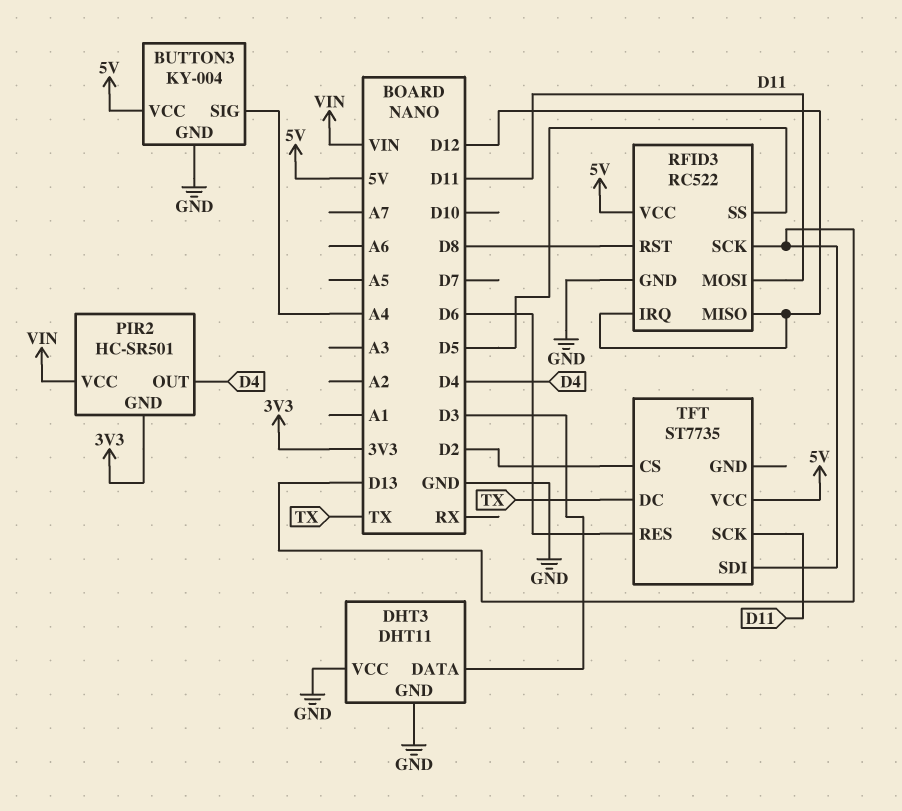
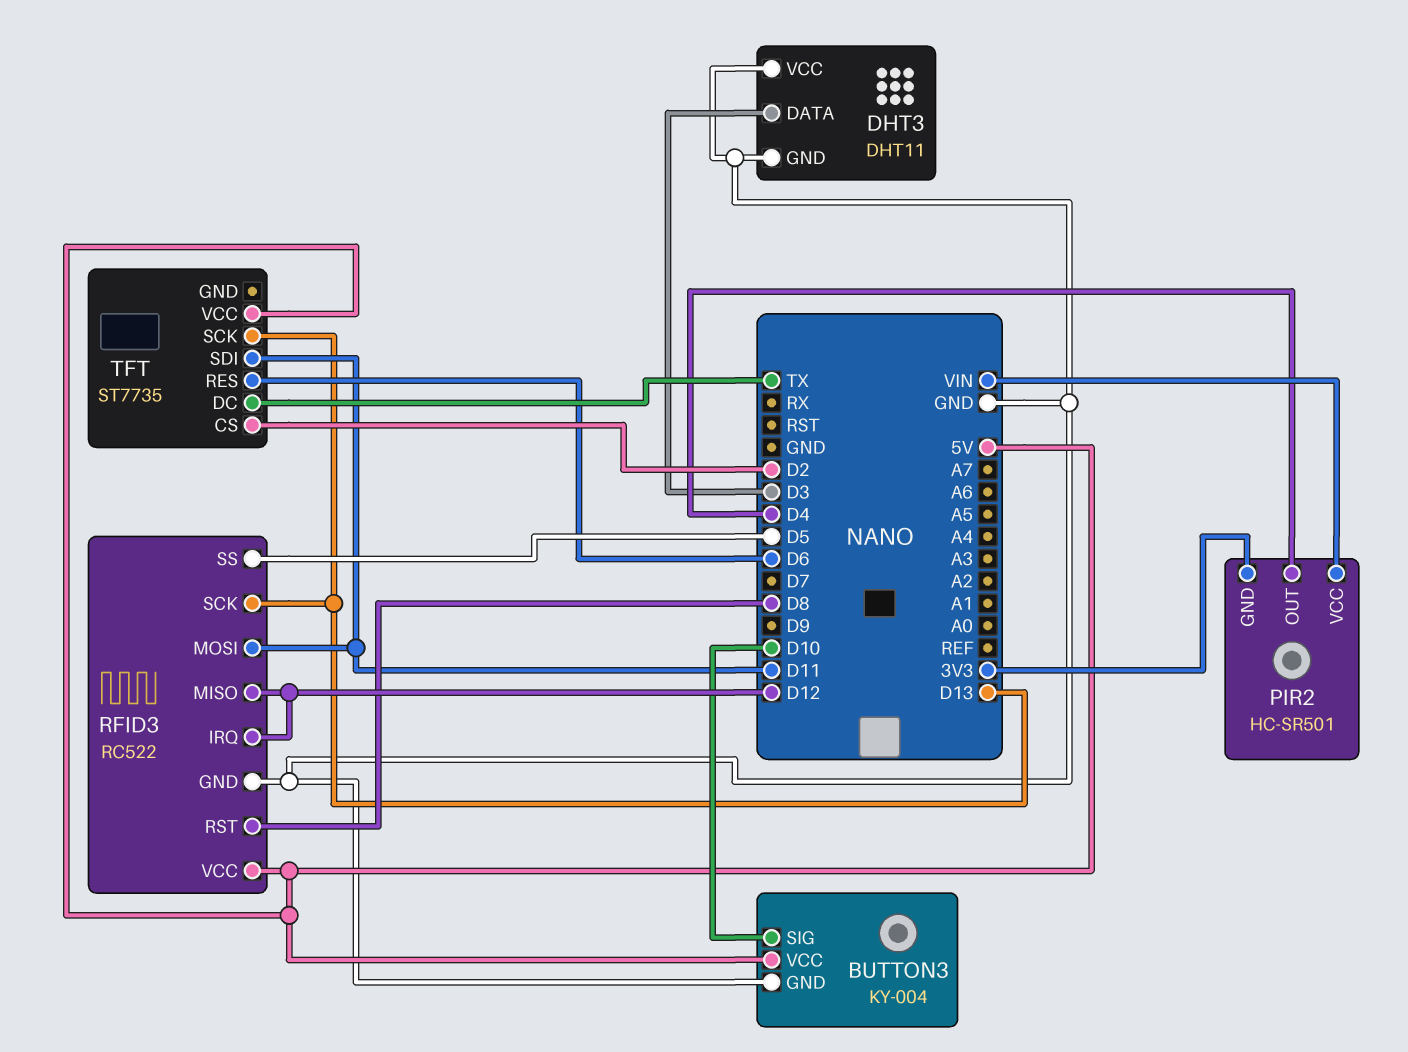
BUTTON3 pin SIG: A4 -> D10
TFT pin SCK: D11 -> D13
TFT pin SDI: D13 -> D11

